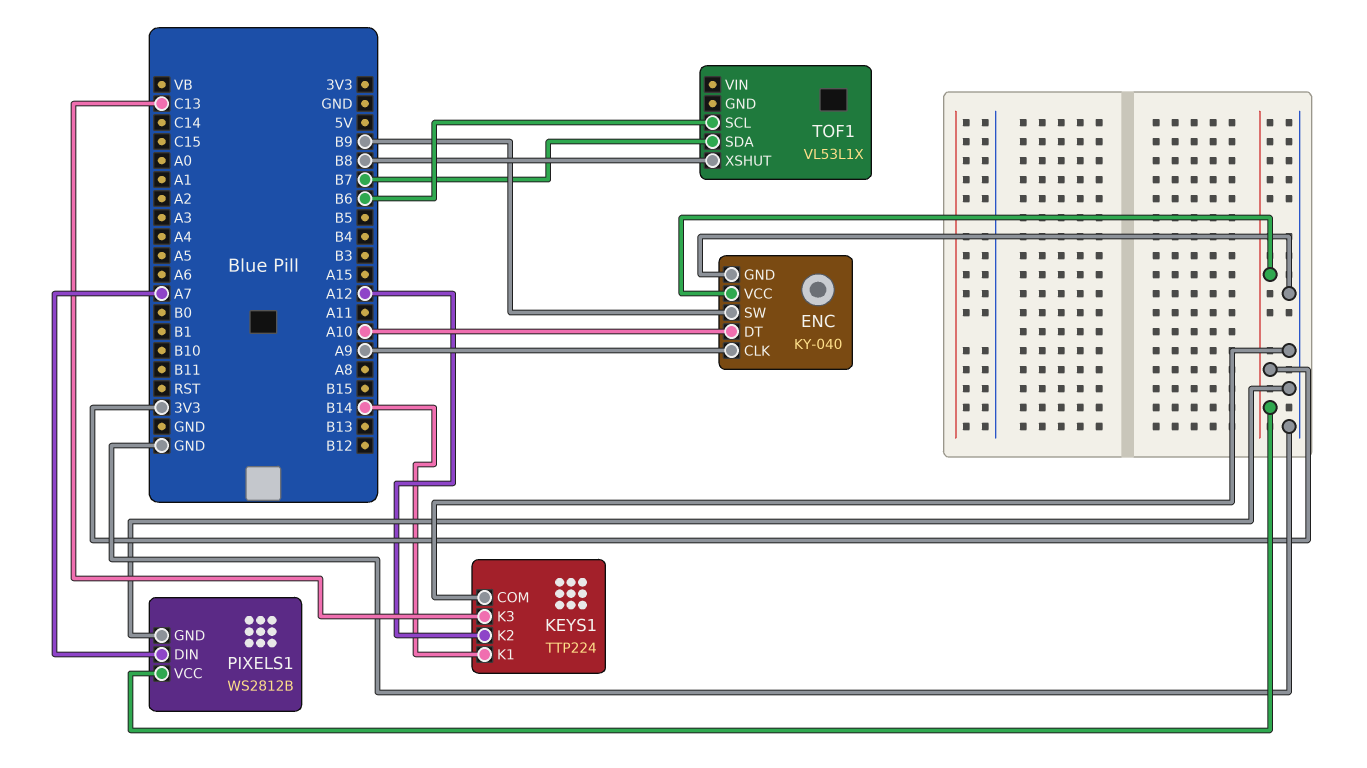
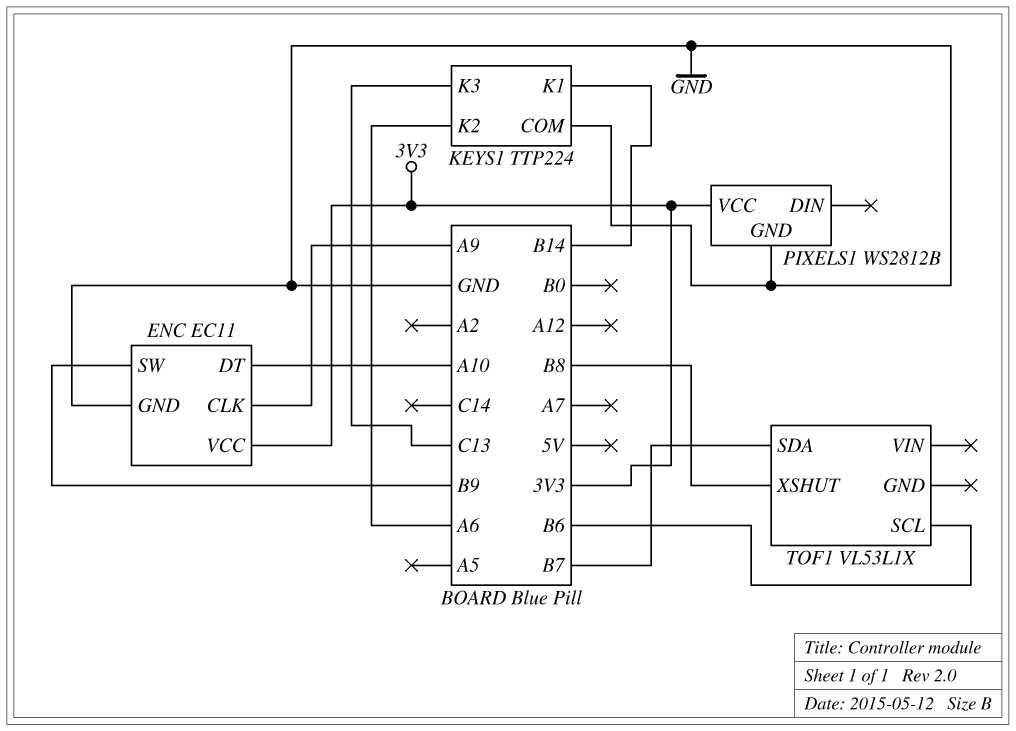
ENC: KY-040 -> EC11
KEYS1 pin K2: A12 -> A6
PIXELS1 pin DIN: A7 -> none

